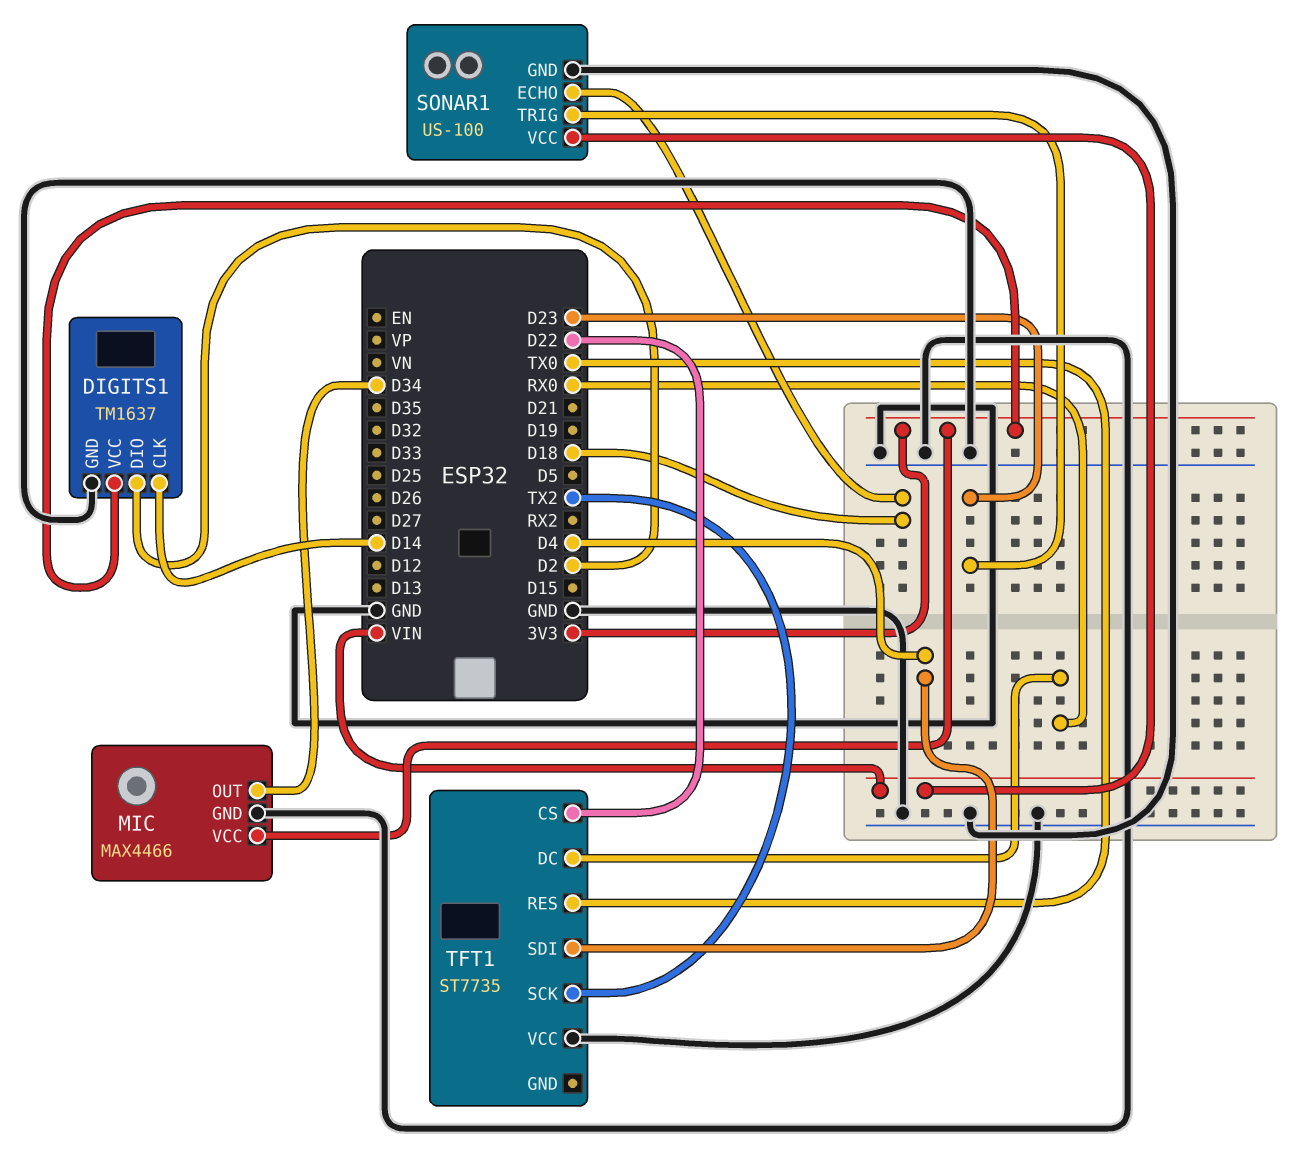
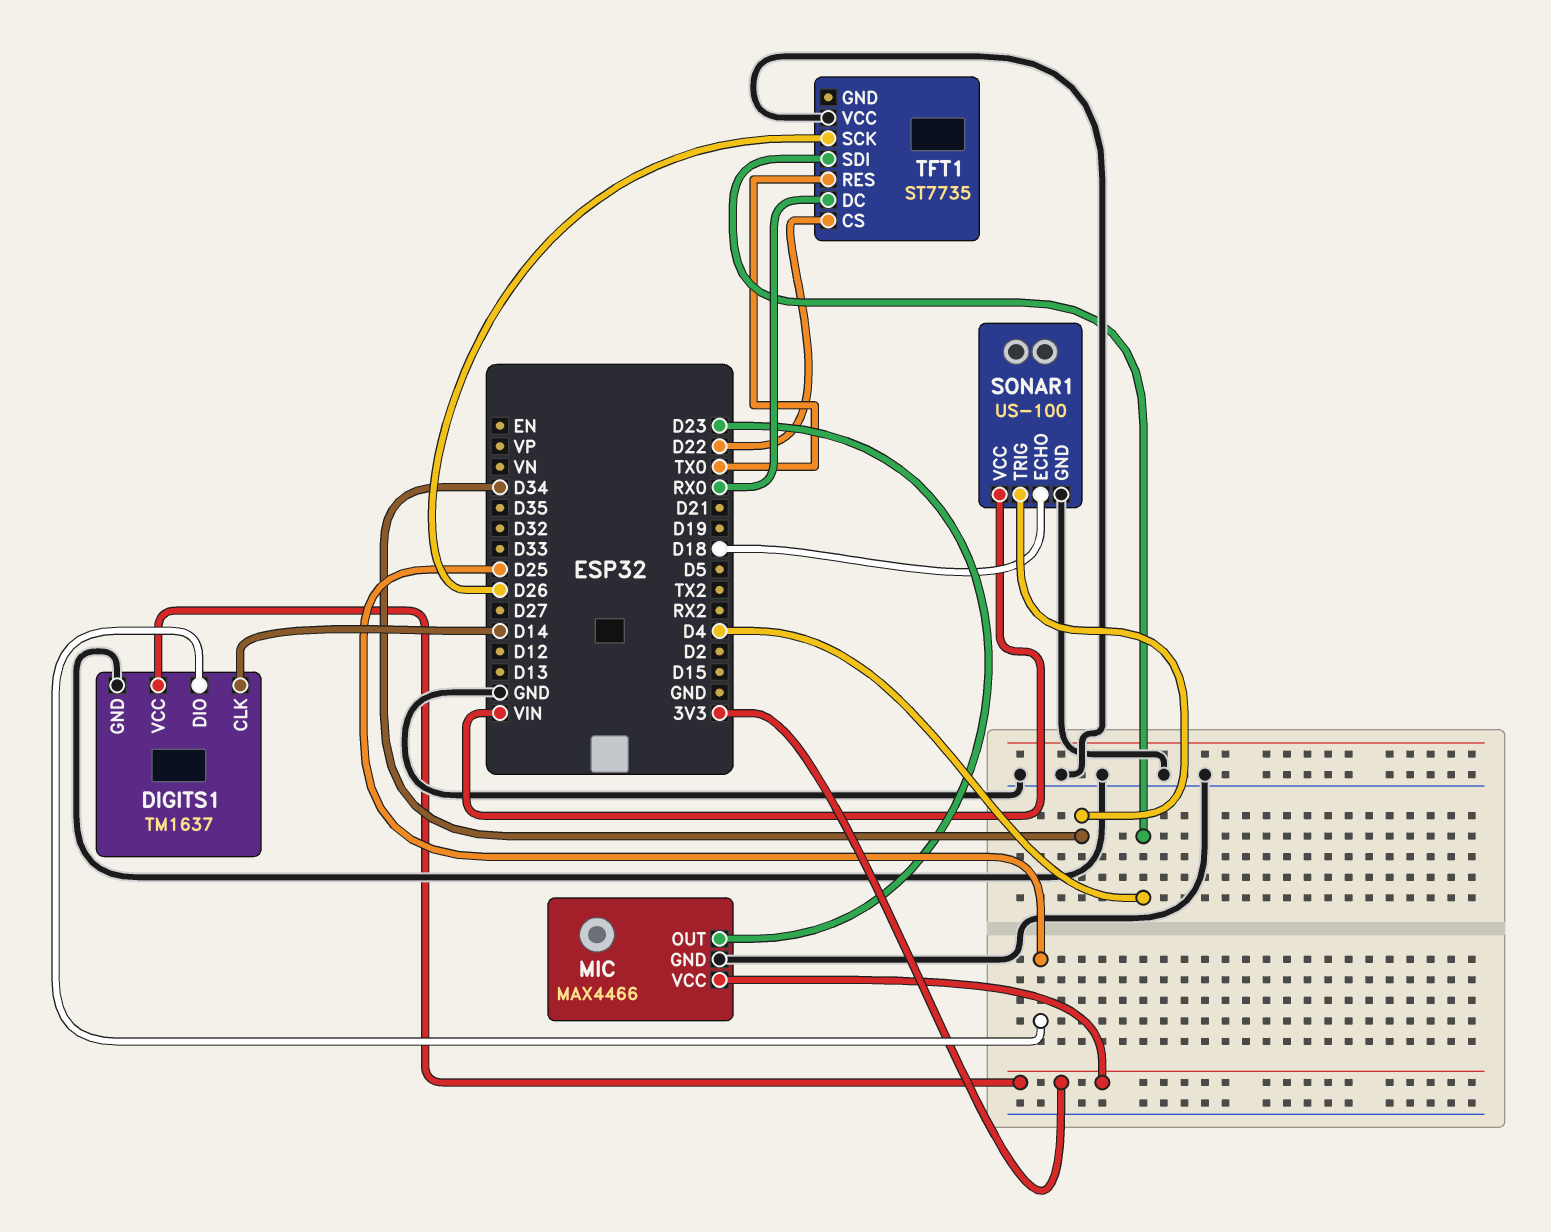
DIGITS1 pin DIO: D2 -> D25
MIC pin OUT: D34 -> D23
SONAR1 pin TRIG: D23 -> D34
TFT1 pin SCK: TX2 -> D26

